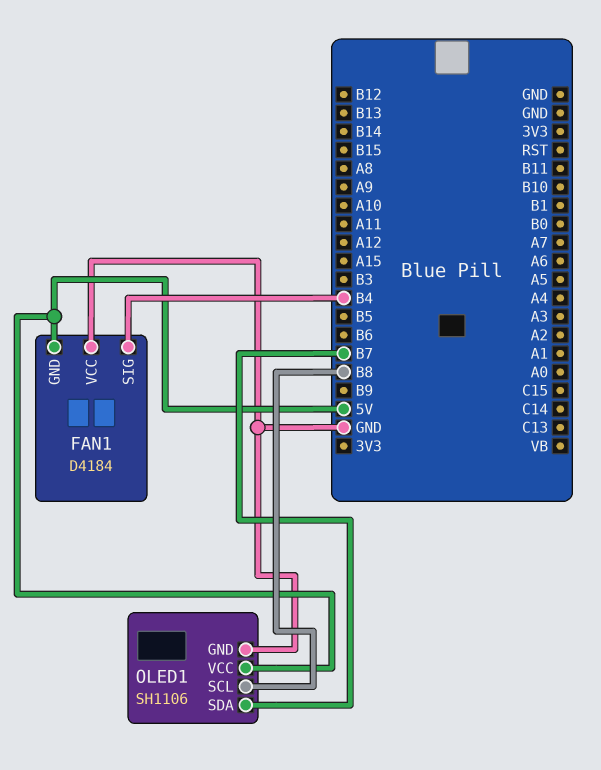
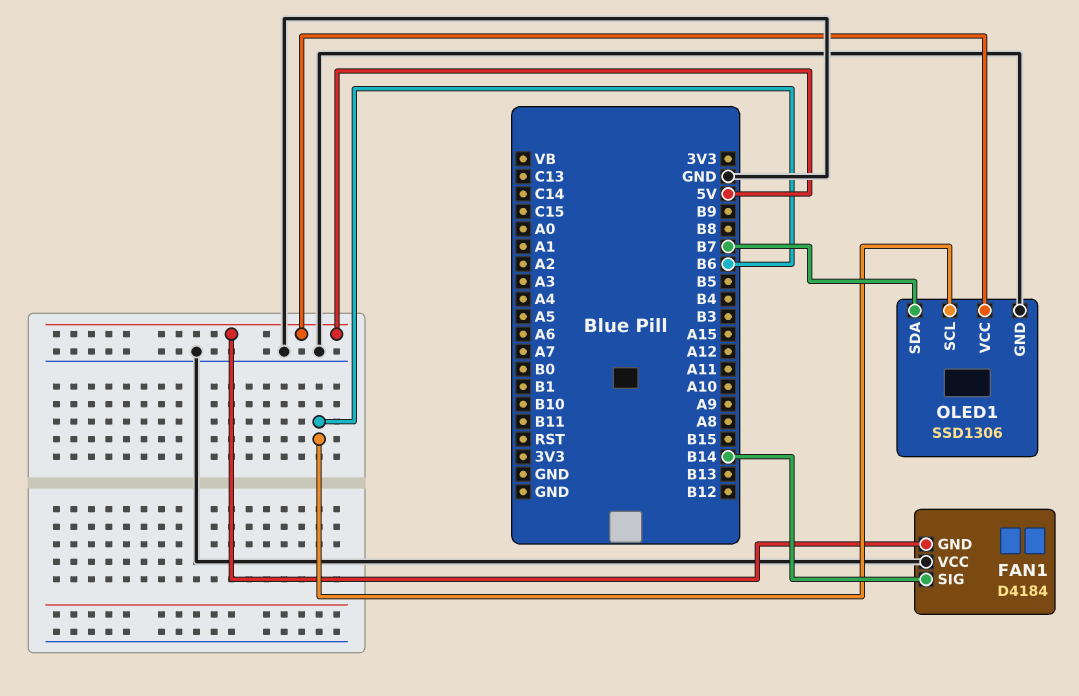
FAN1 pin SIG: B4 -> B14
OLED1: SH1106 -> SSD1306
OLED1 pin SCL: B8 -> B6

